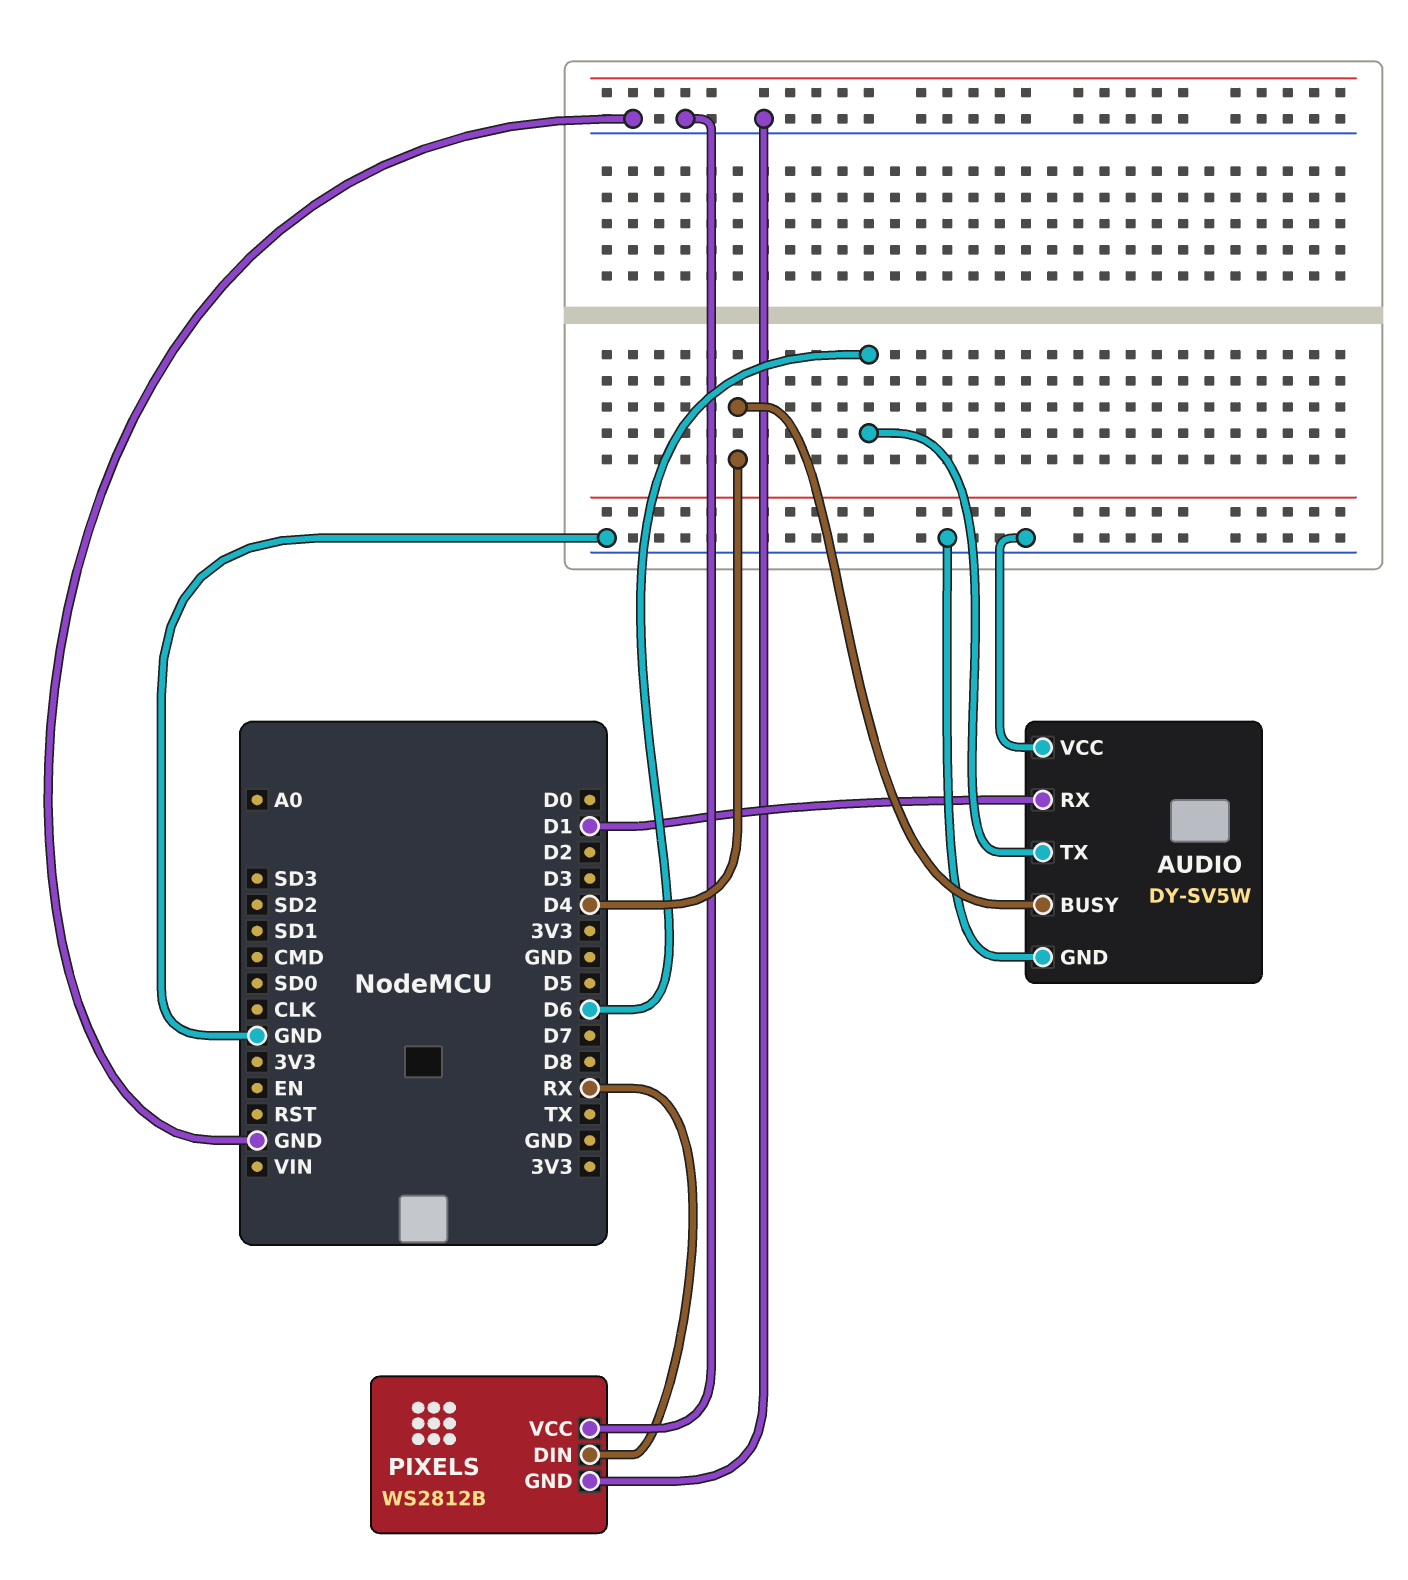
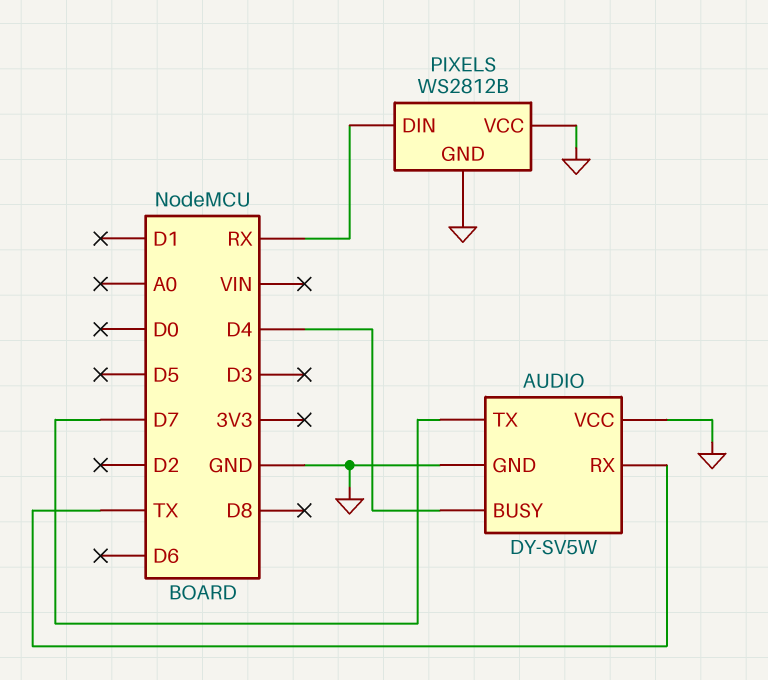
AUDIO pin RX: D1 -> TX
AUDIO pin TX: D6 -> D7

